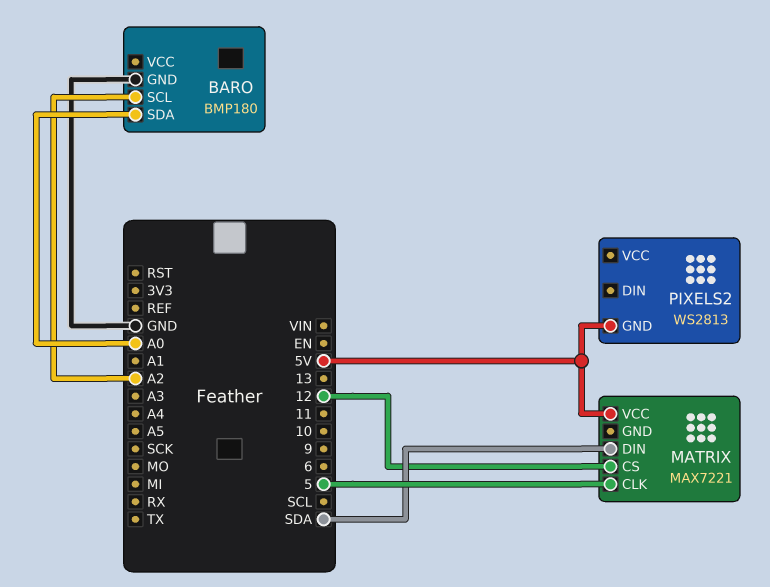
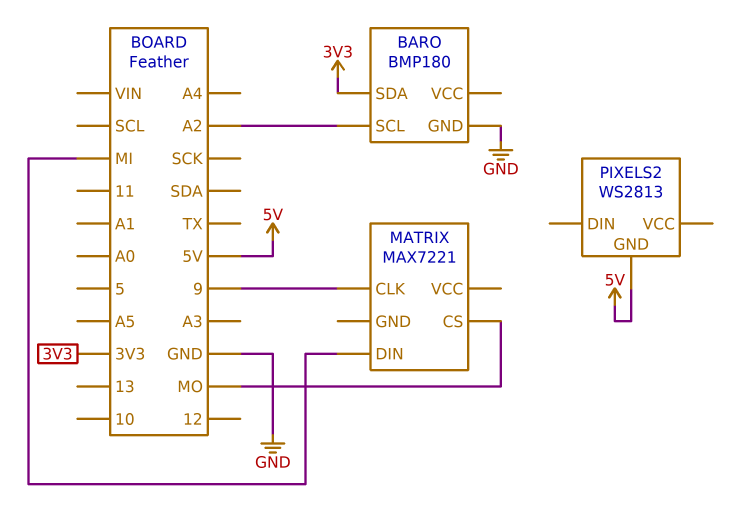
BARO pin SDA: A0 -> 3V3
MATRIX pin CLK: 5 -> 9
MATRIX pin CS: 12 -> MO
MATRIX pin DIN: SDA -> MI
MATRIX pin VCC: 5V -> none

